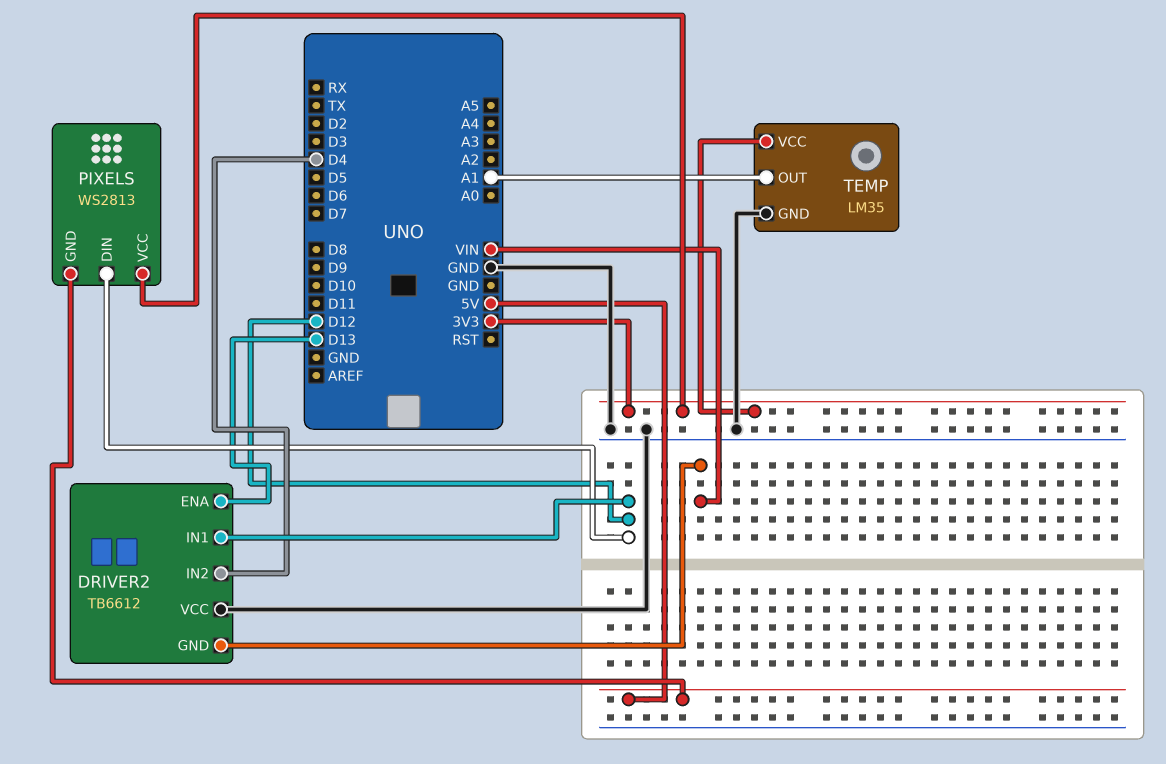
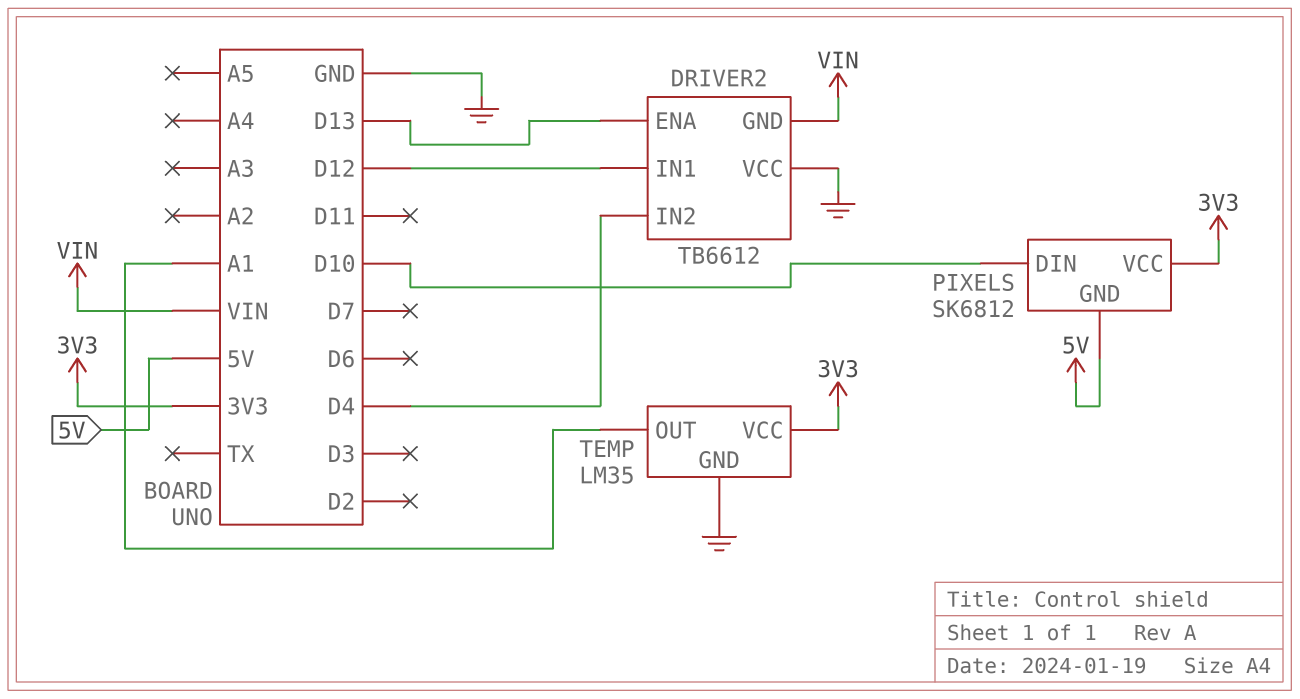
PIXELS: WS2813 -> SK6812
PIXELS pin DIN: D12 -> D10

